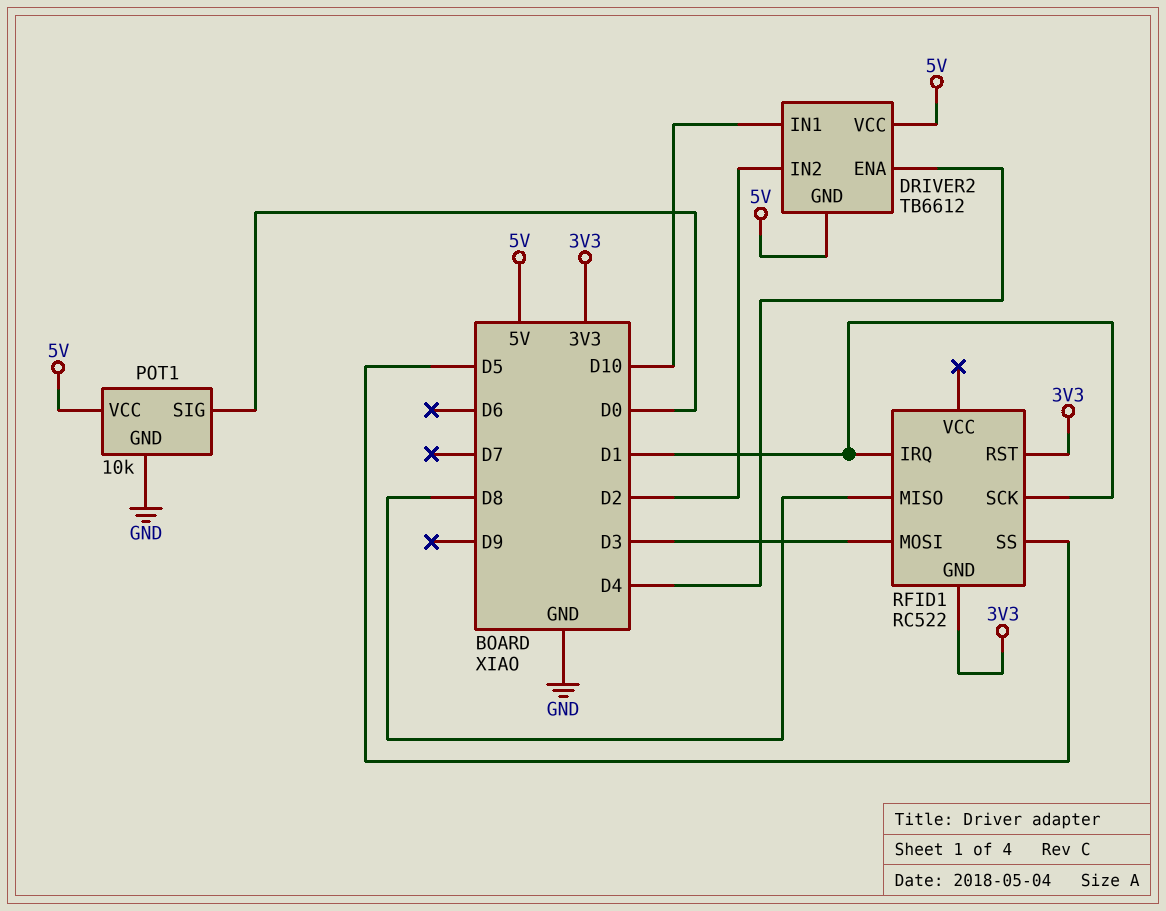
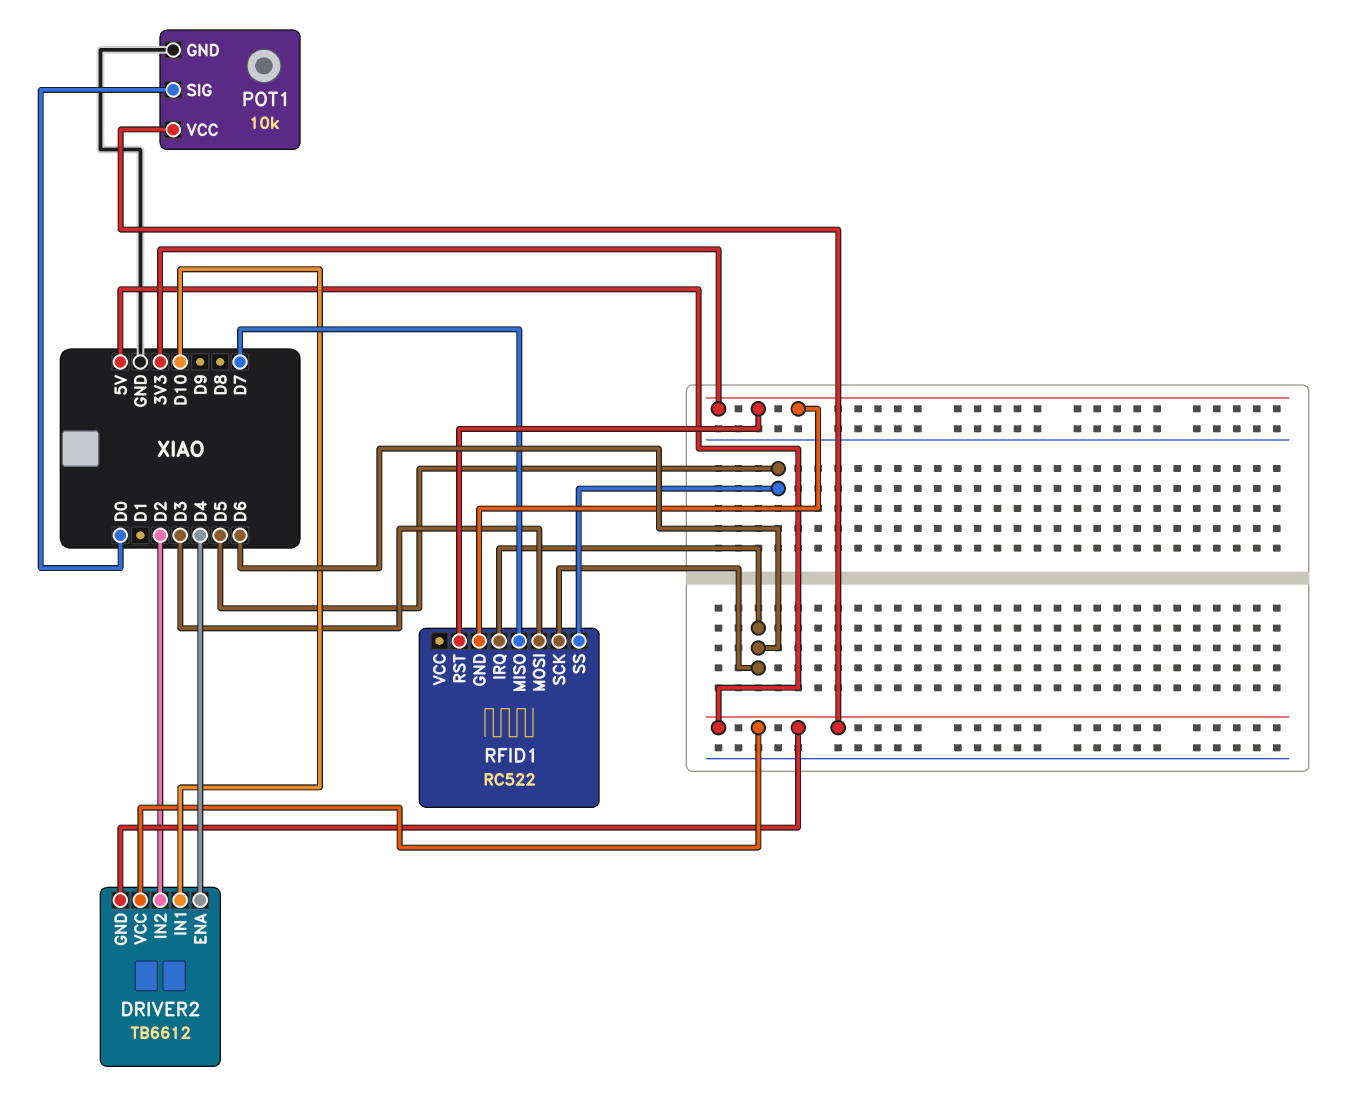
RFID1 pin IRQ: D1 -> D6
RFID1 pin MISO: D8 -> D7
RFID1 pin SCK: D1 -> D6

